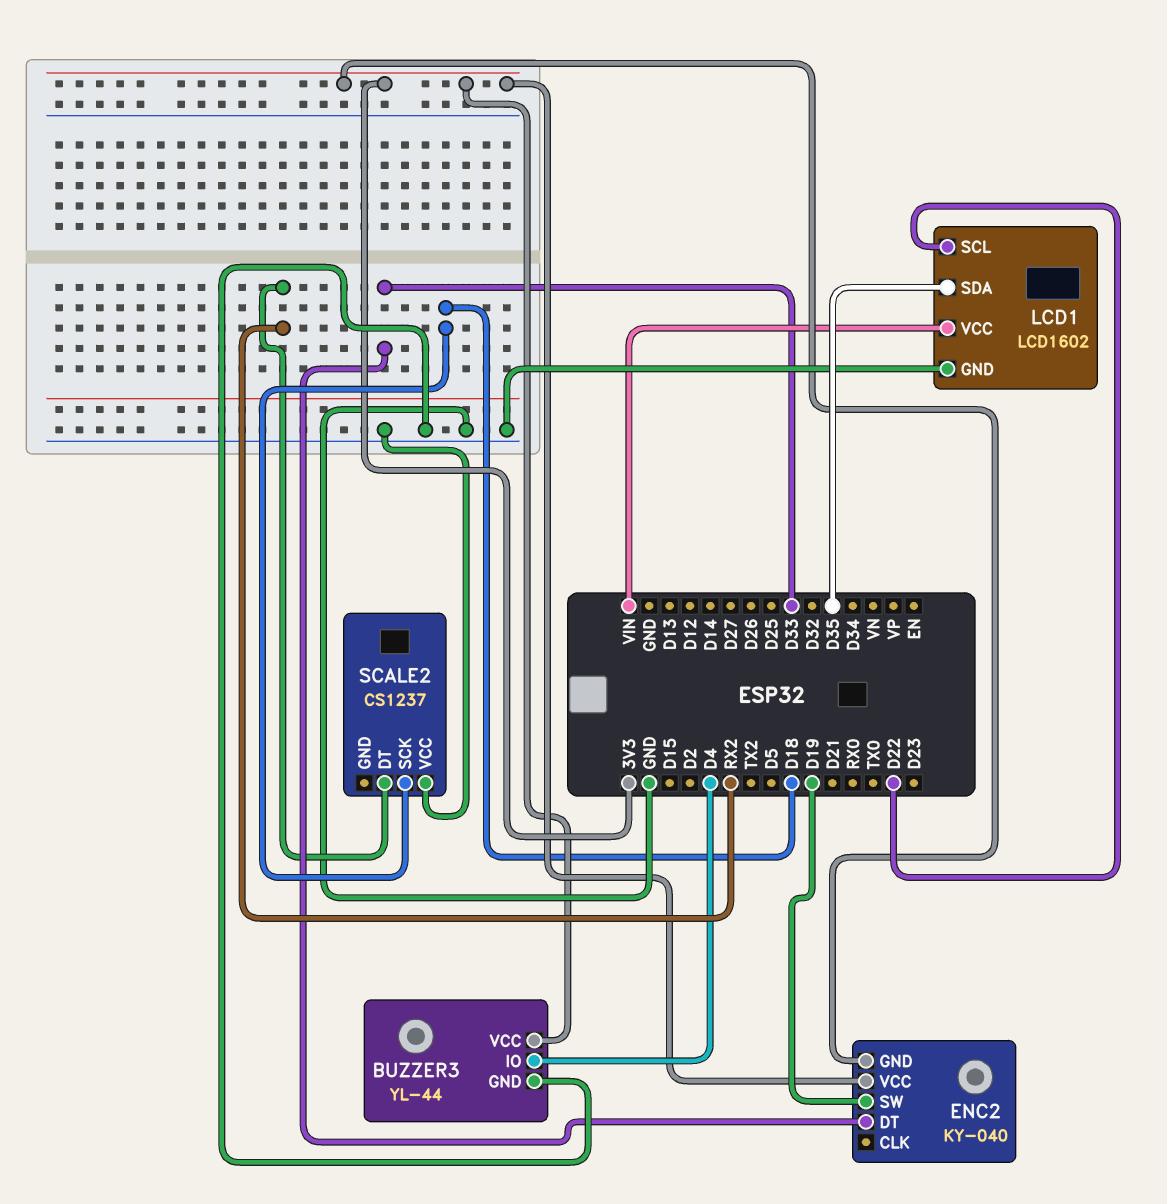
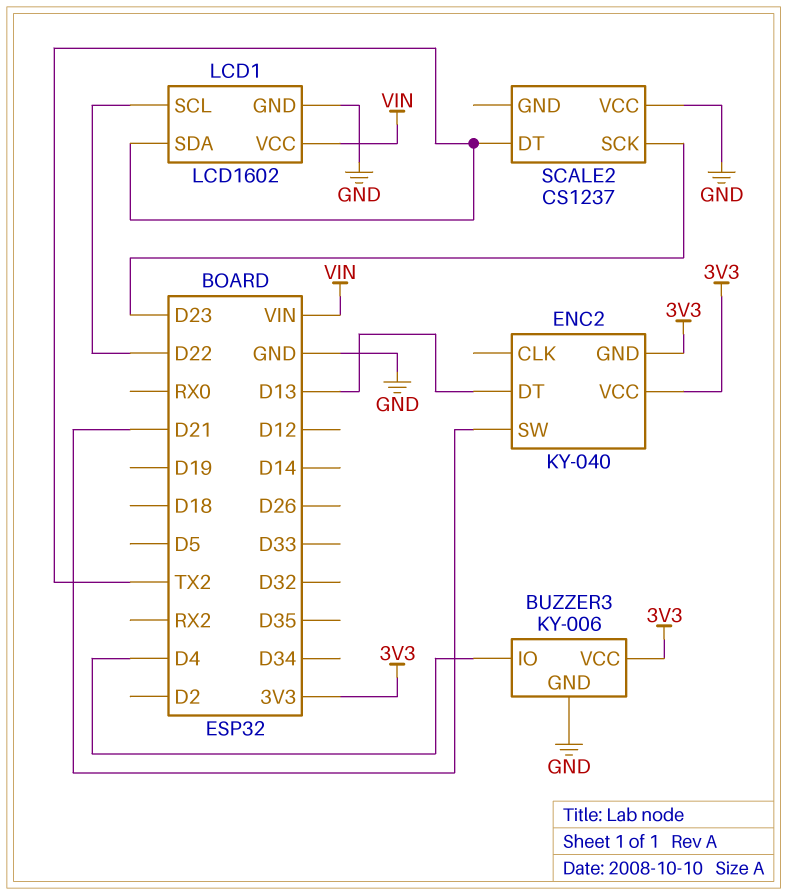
BUZZER3: YL-44 -> KY-006
ENC2 pin DT: D33 -> D13
ENC2 pin SW: D19 -> D21
LCD1 pin SDA: D35 -> TX2
SCALE2 pin DT: RX2 -> TX2
SCALE2 pin SCK: D18 -> D23

